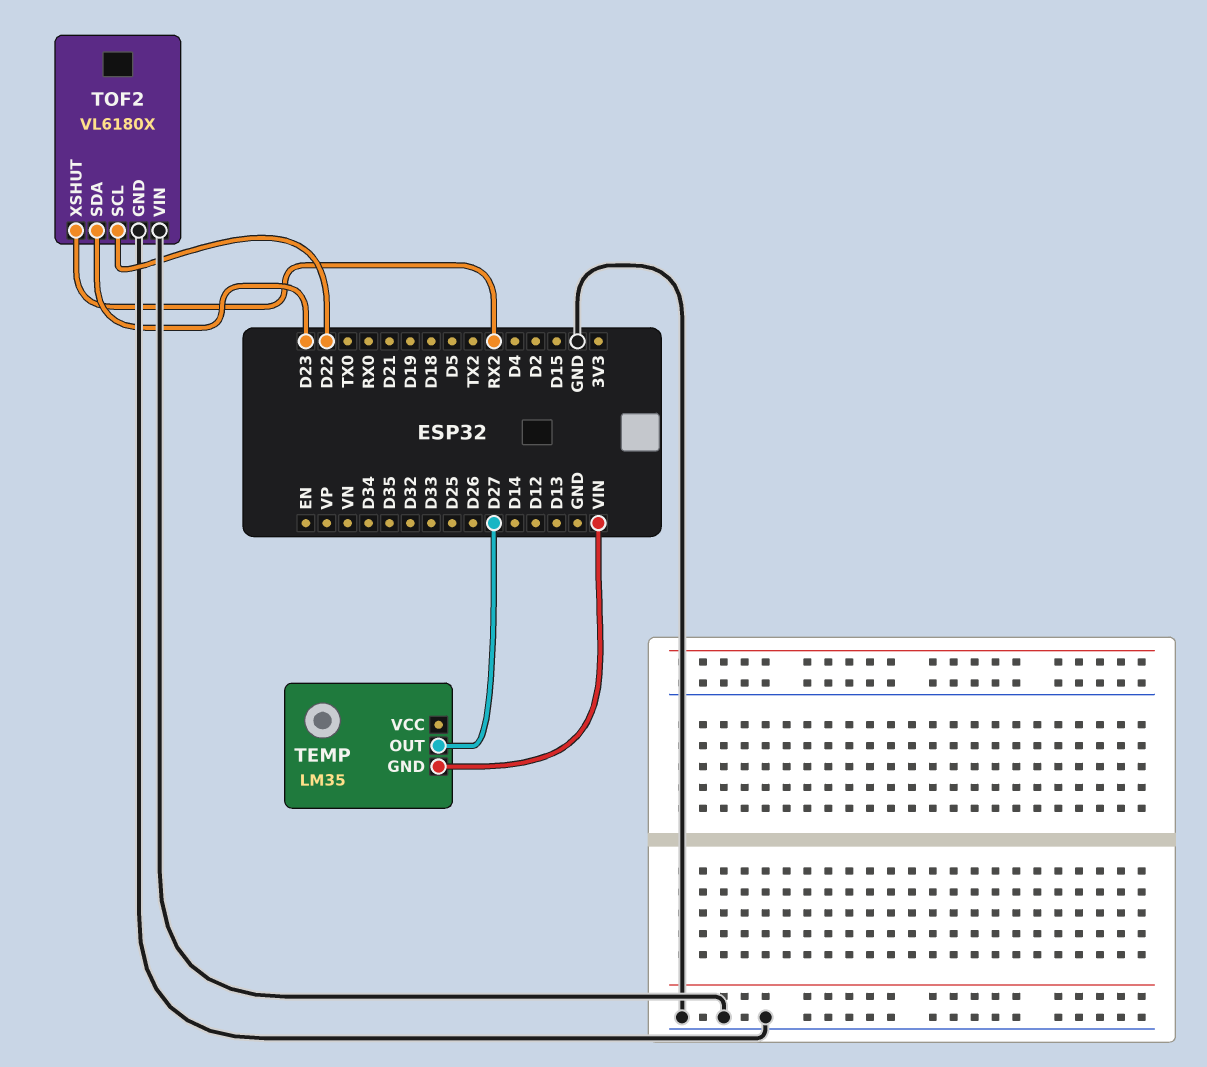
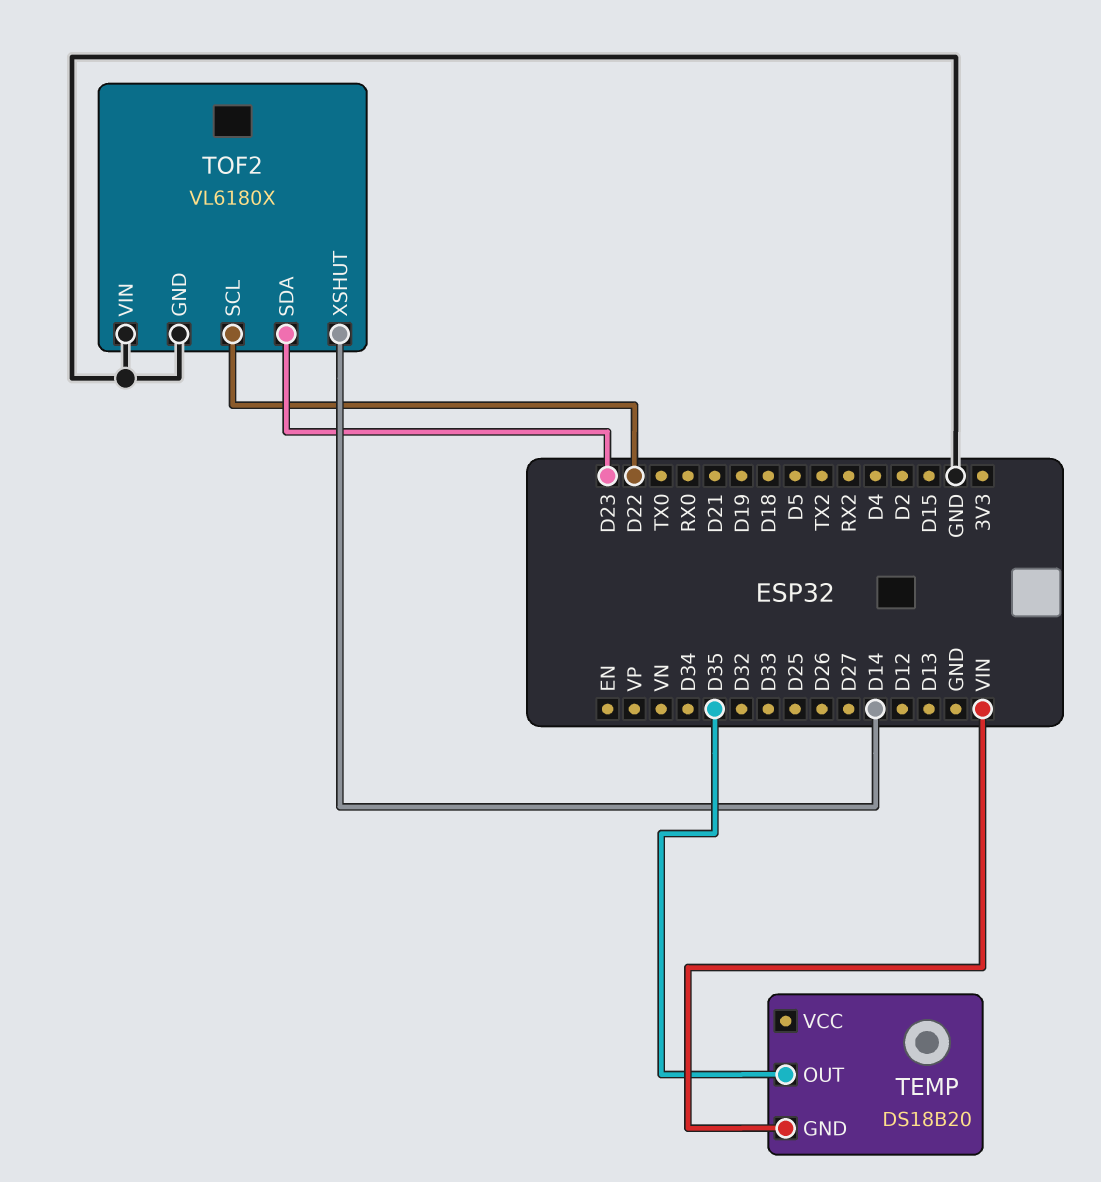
TEMP: LM35 -> DS18B20
TEMP pin OUT: D27 -> D35
TOF2 pin XSHUT: RX2 -> D14

